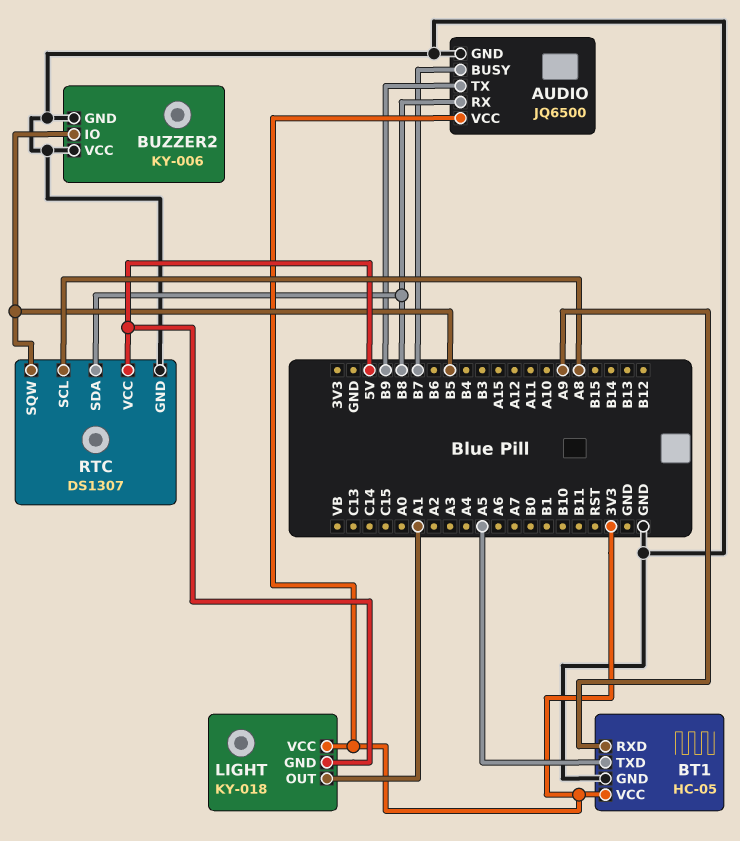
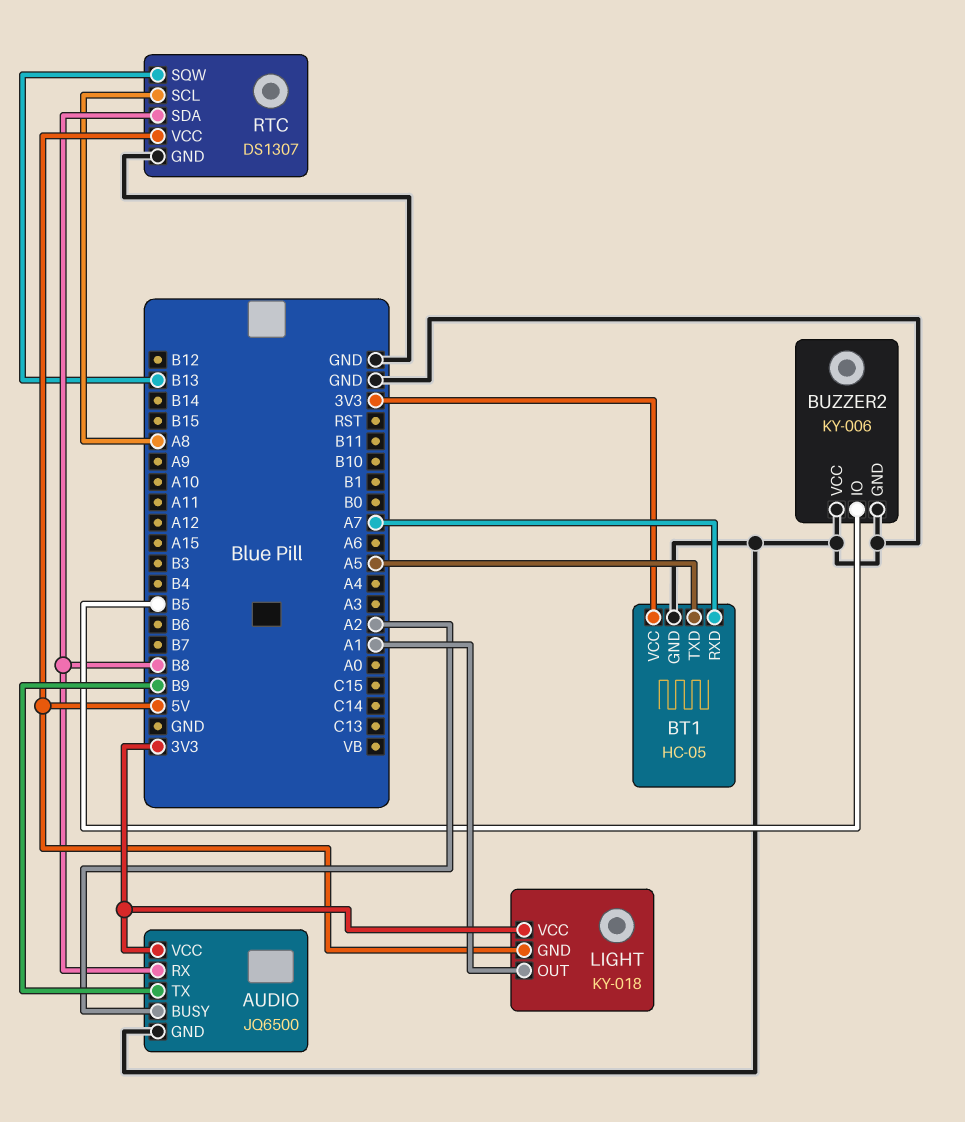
AUDIO pin BUSY: B7 -> A2
BT1 pin RXD: A9 -> A7
RTC pin SQW: B5 -> B13

